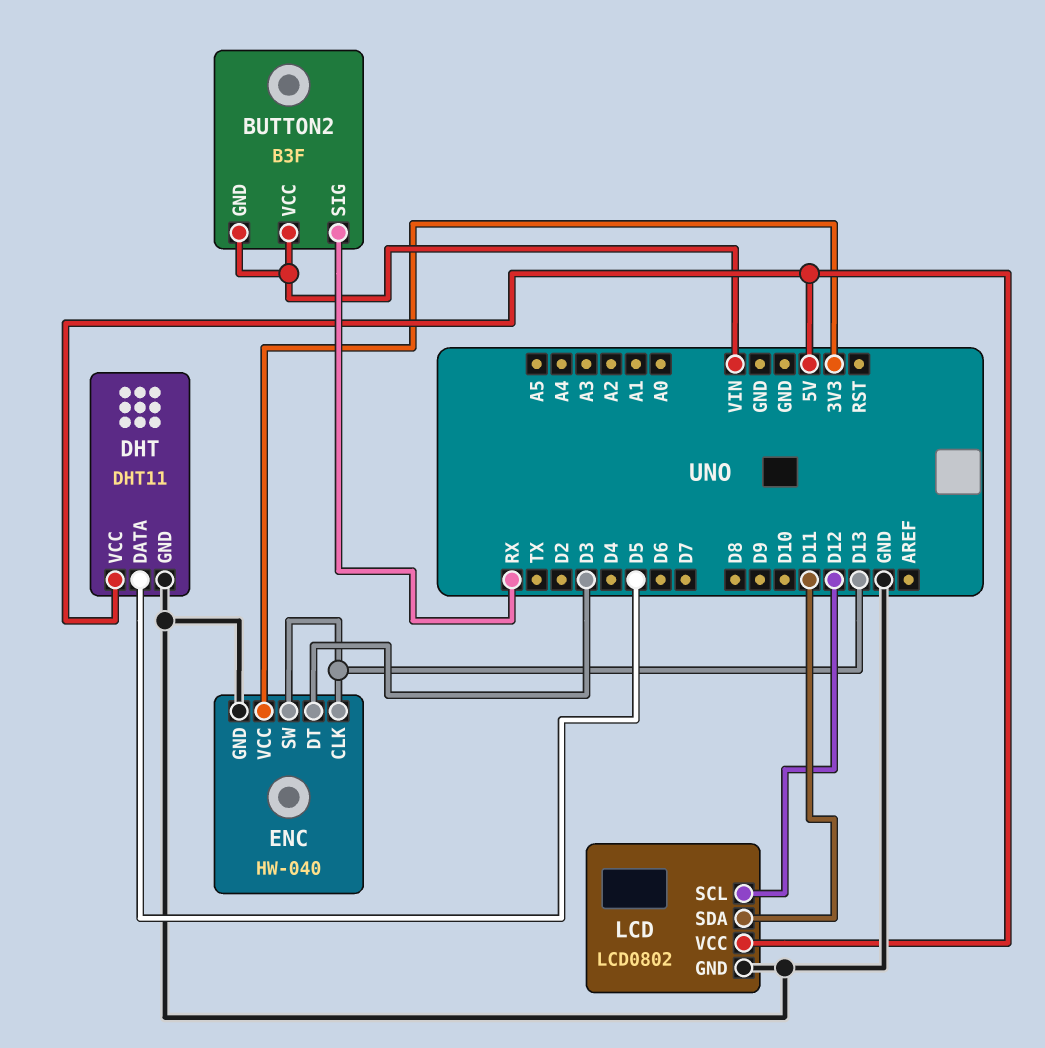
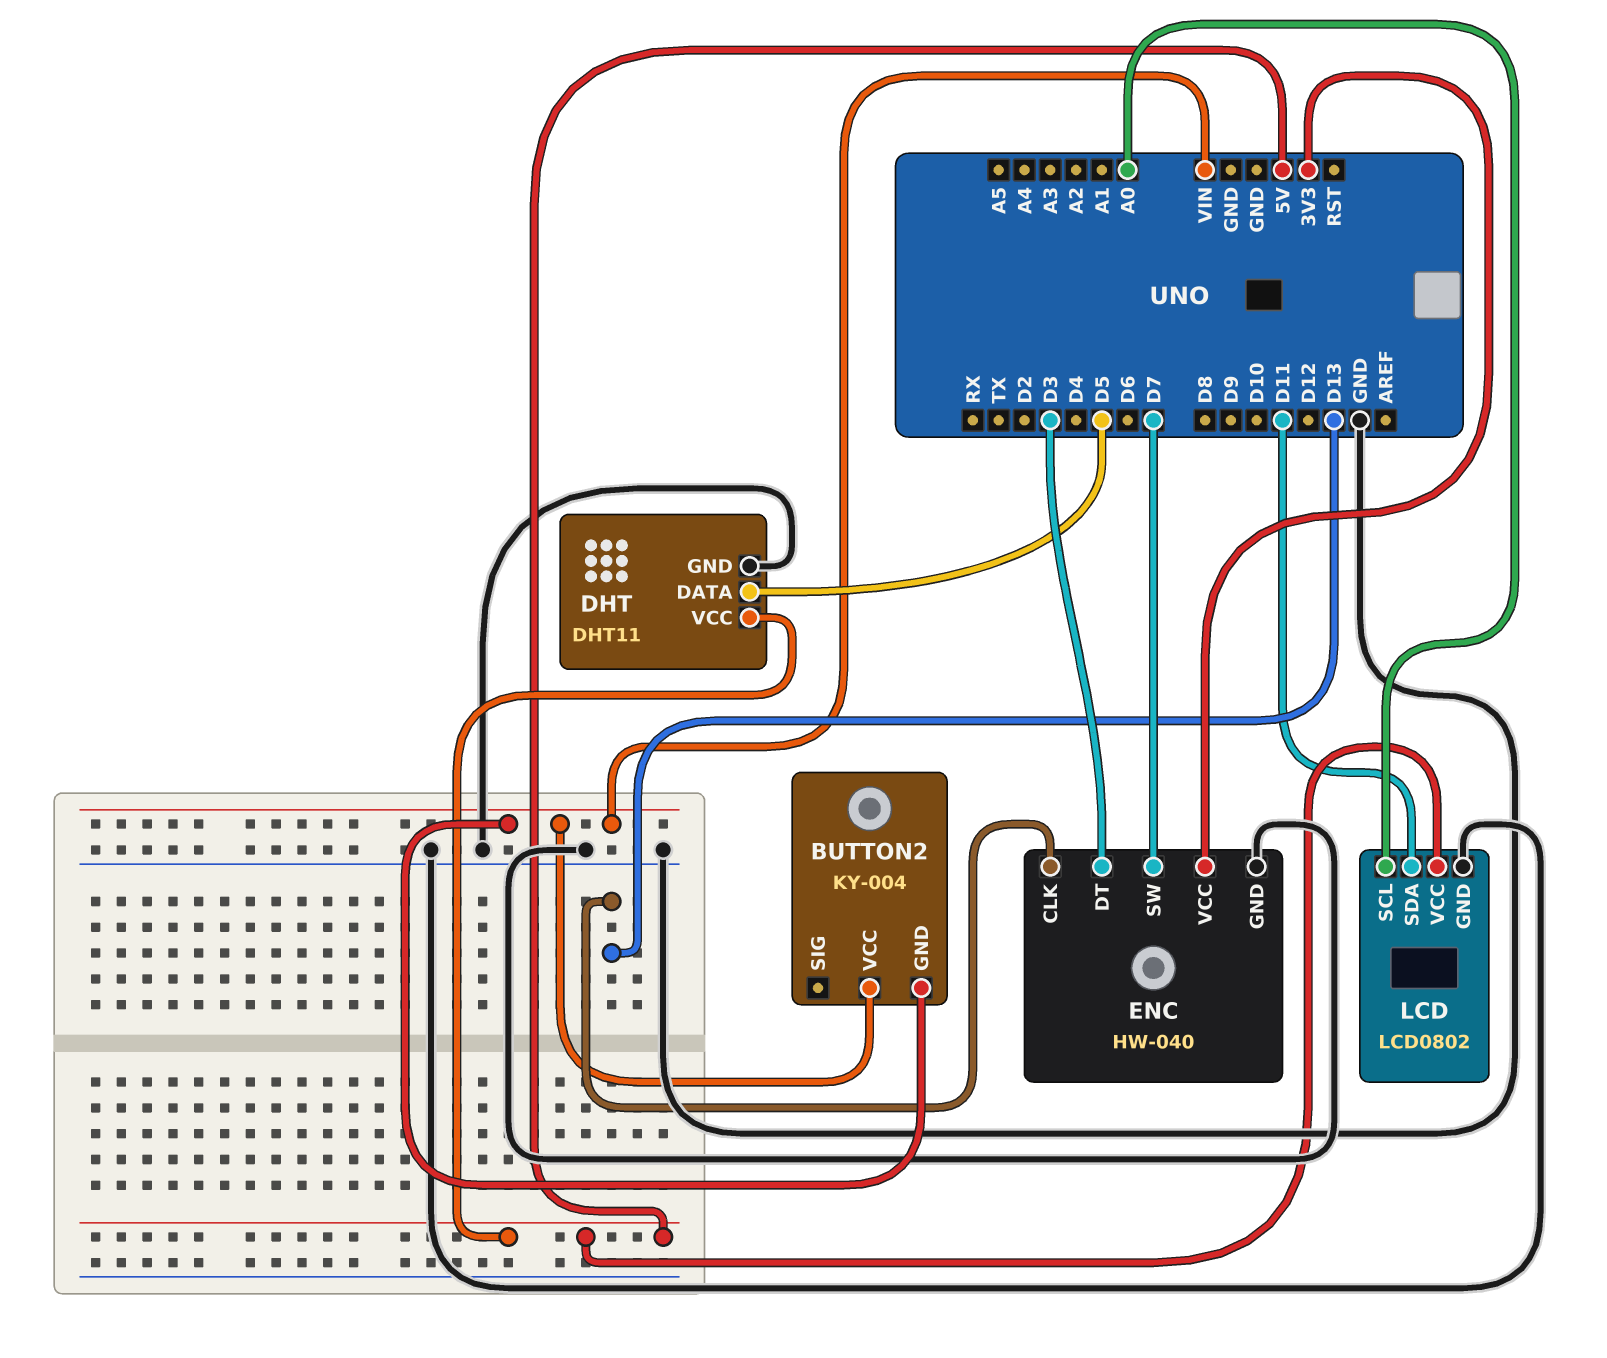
BUTTON2: B3F -> KY-004
BUTTON2 pin SIG: RX -> none
ENC pin SW: D13 -> D7
LCD pin SCL: D12 -> A0

